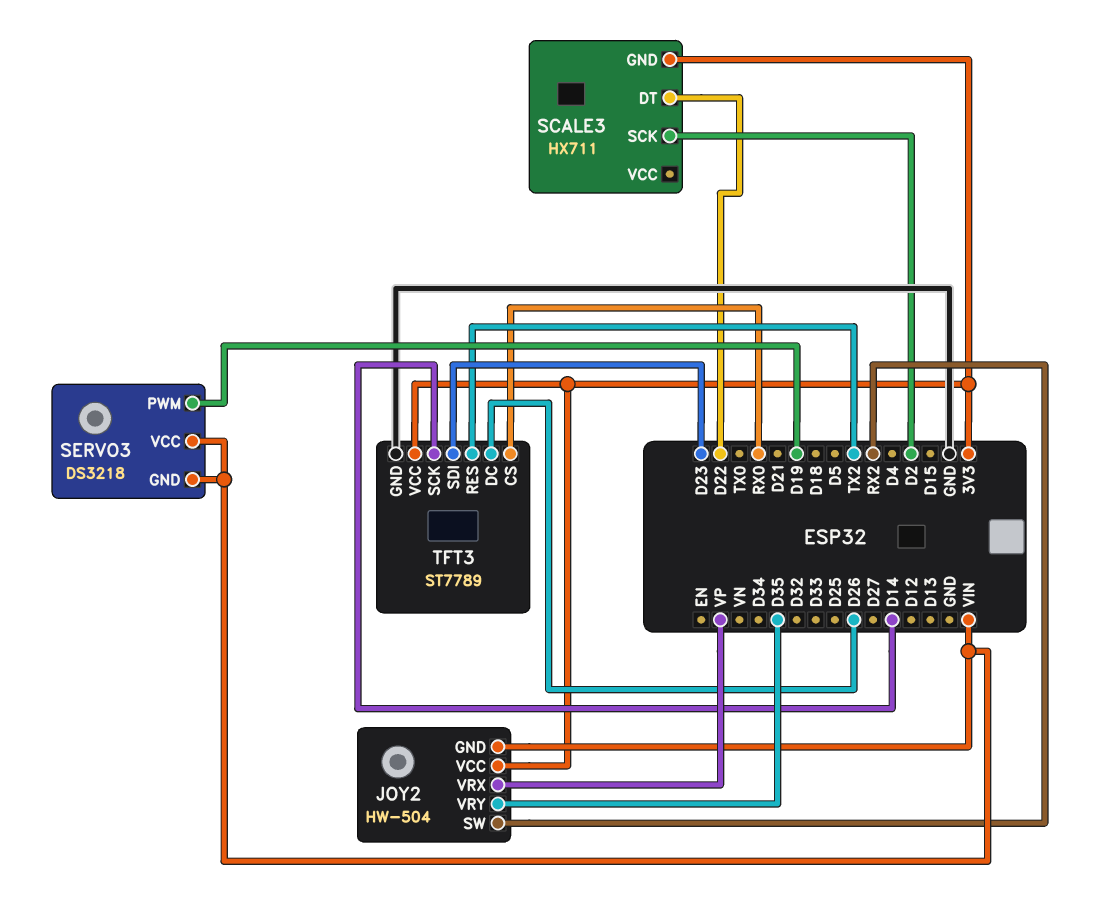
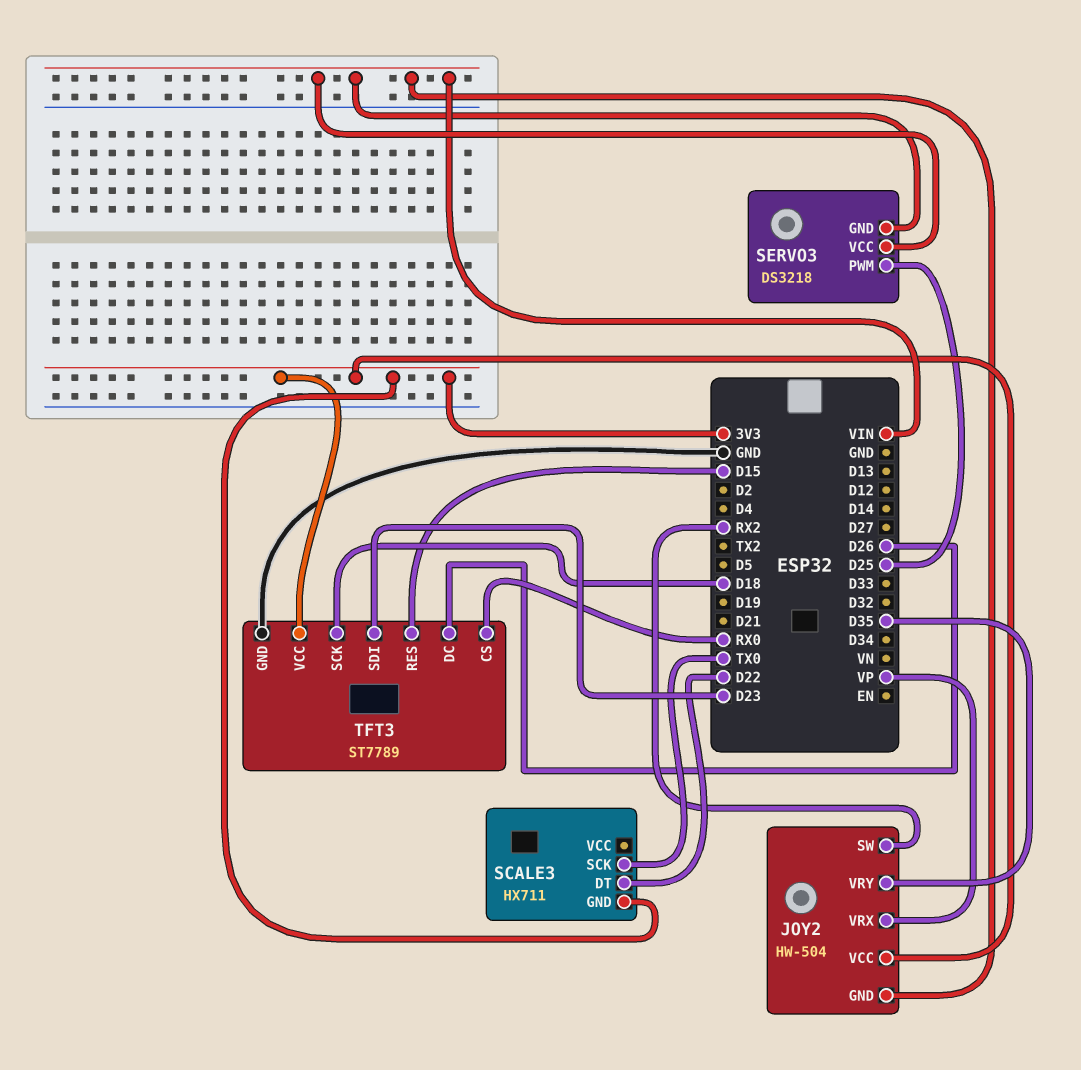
SCALE3 pin SCK: D2 -> TX0
SERVO3 pin PWM: D19 -> D25
TFT3 pin RES: TX2 -> D15
TFT3 pin SCK: D14 -> D18

